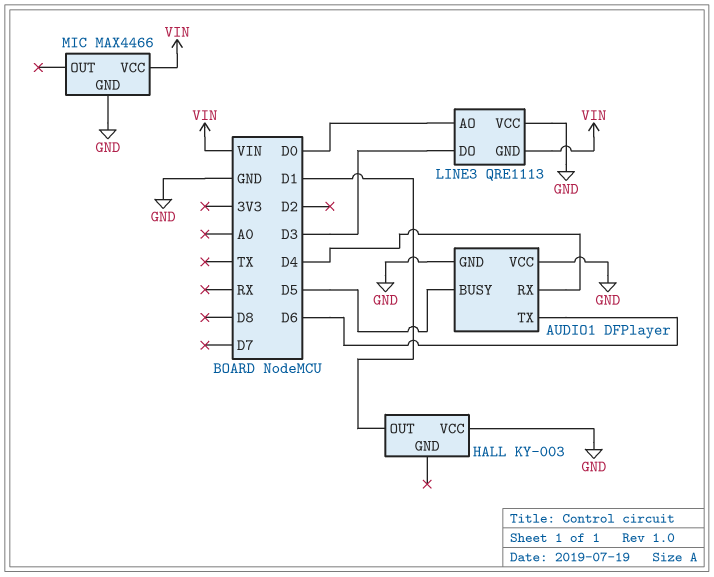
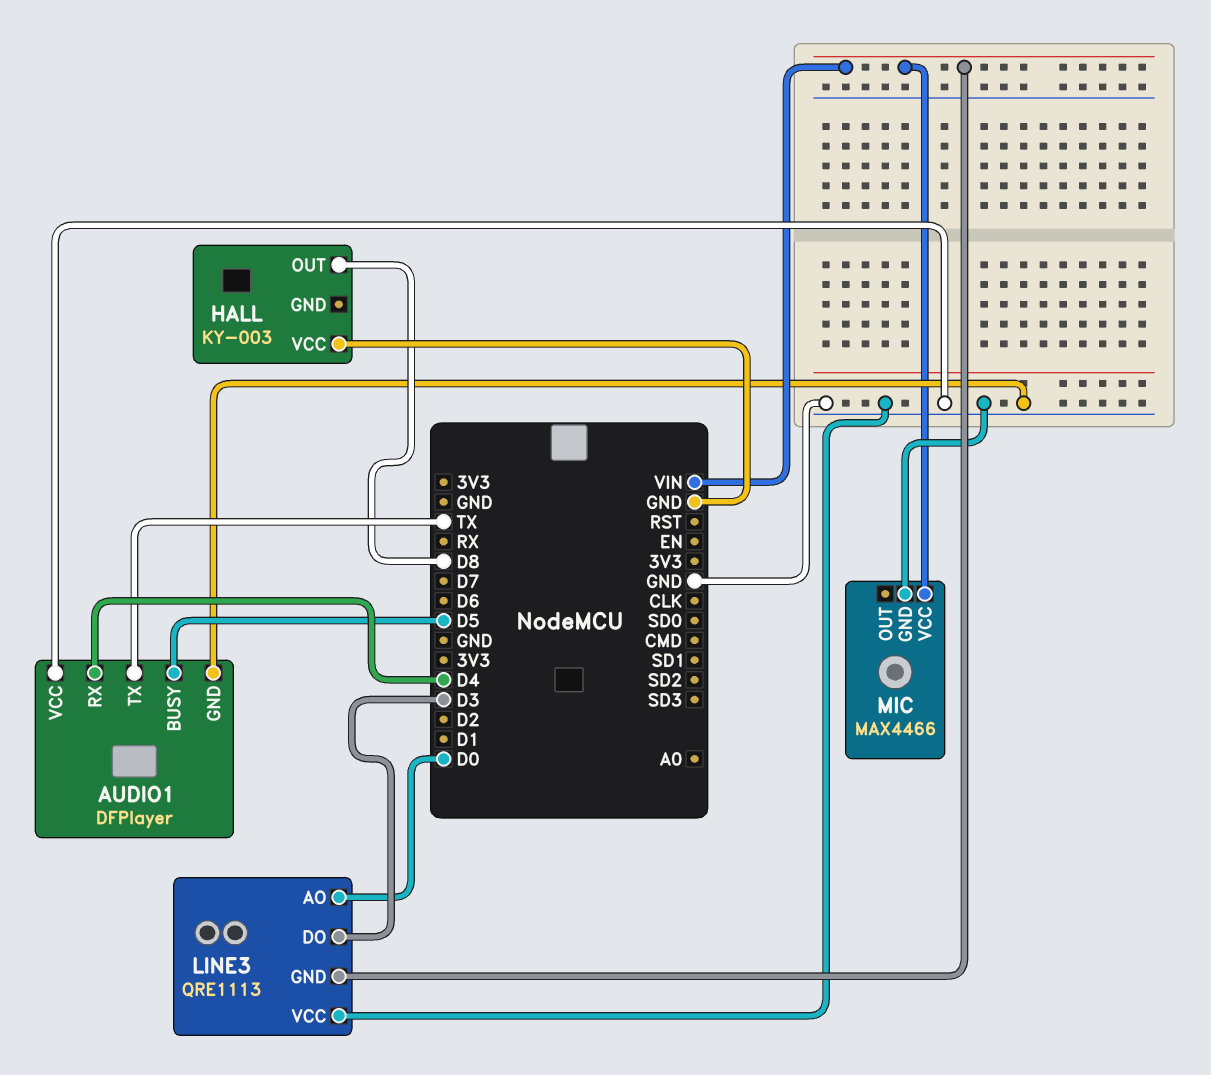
AUDIO1 pin TX: D6 -> TX
HALL pin OUT: D1 -> D8

